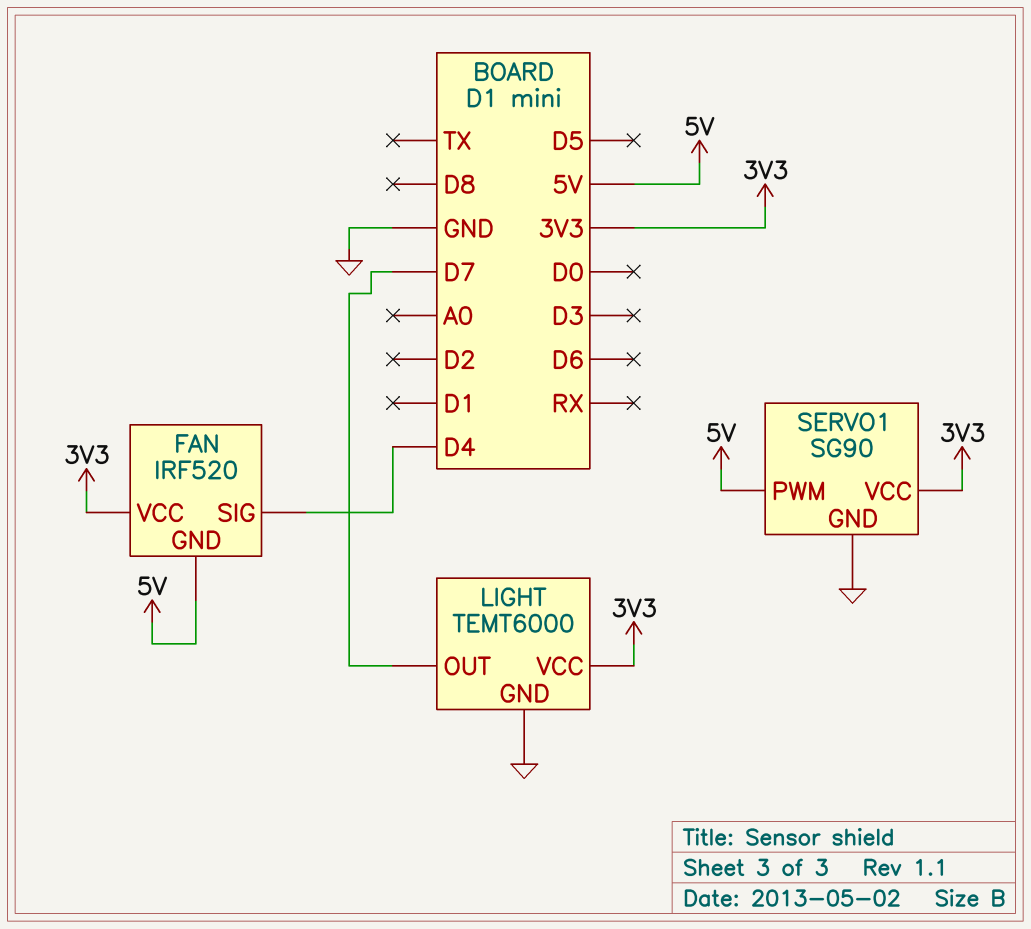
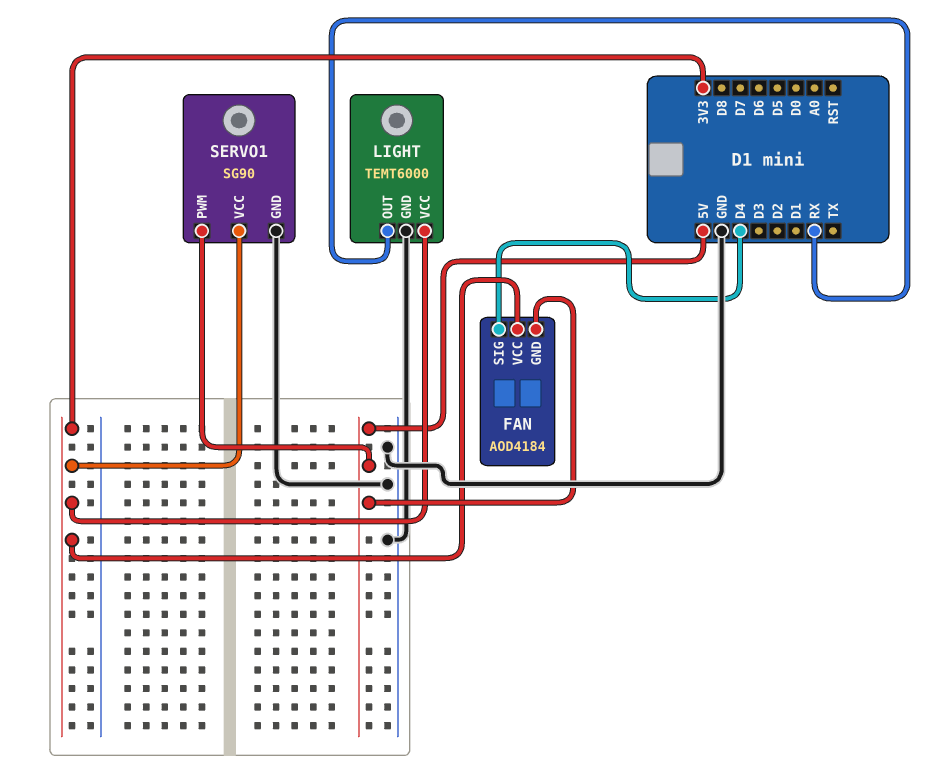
FAN: IRF520 -> AOD4184
LIGHT pin OUT: D7 -> RX

